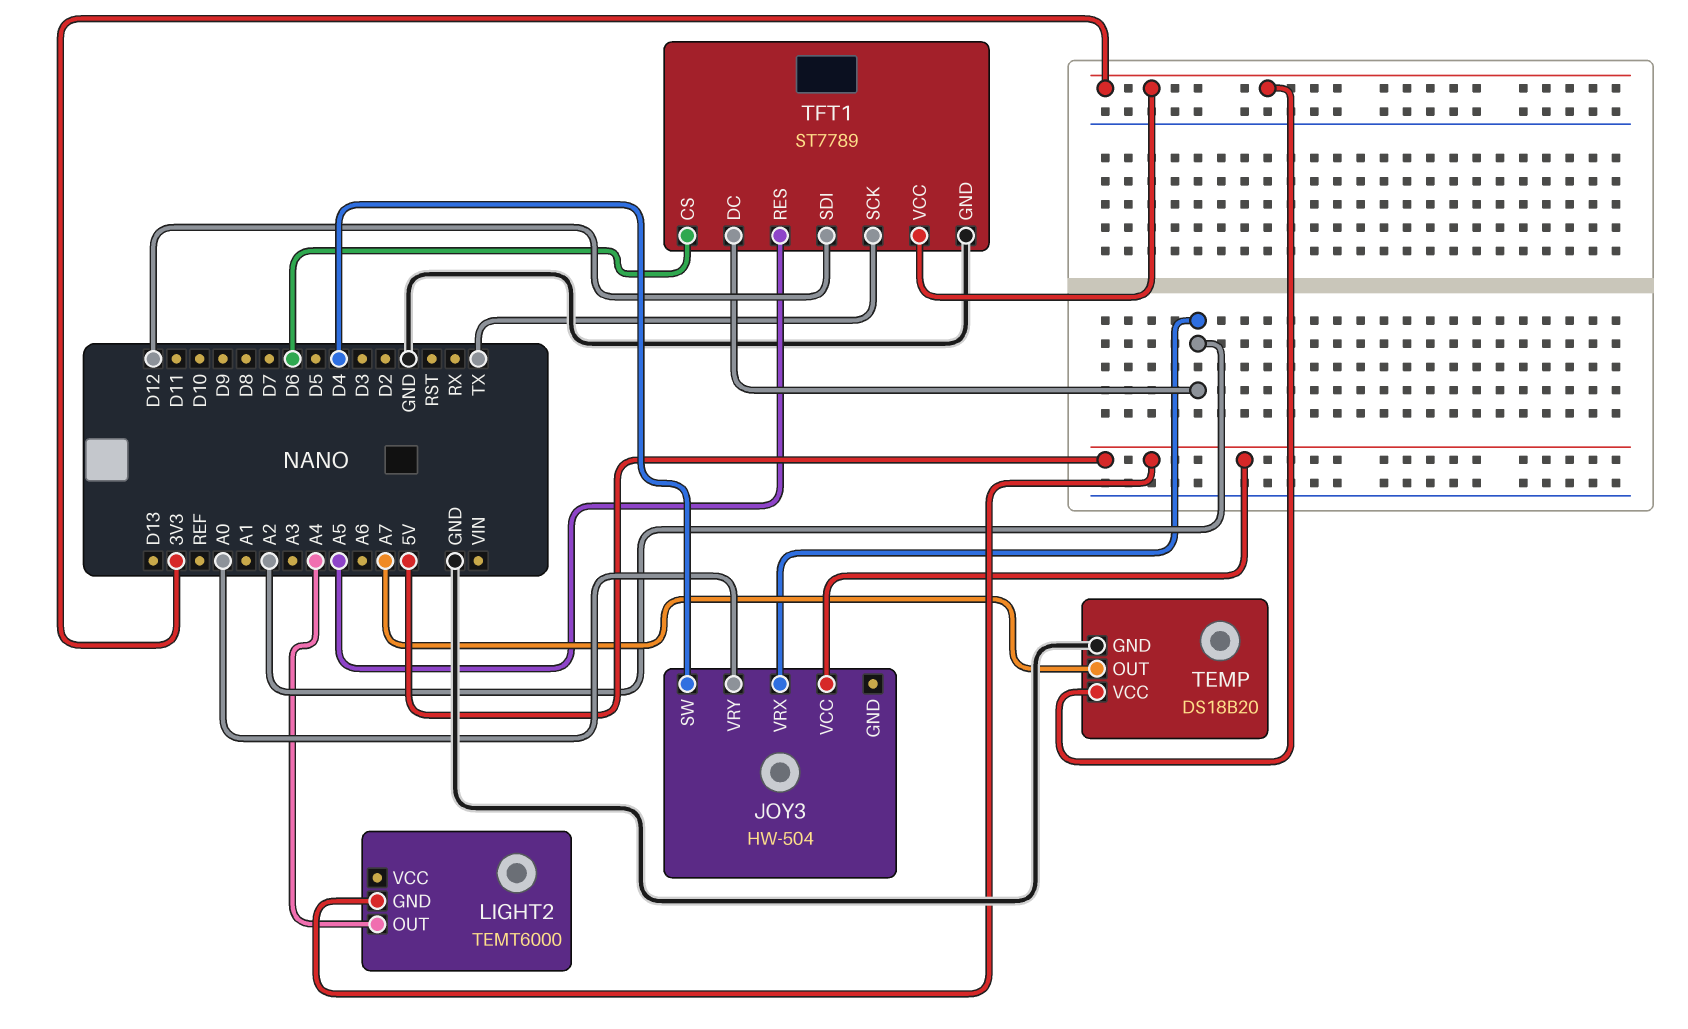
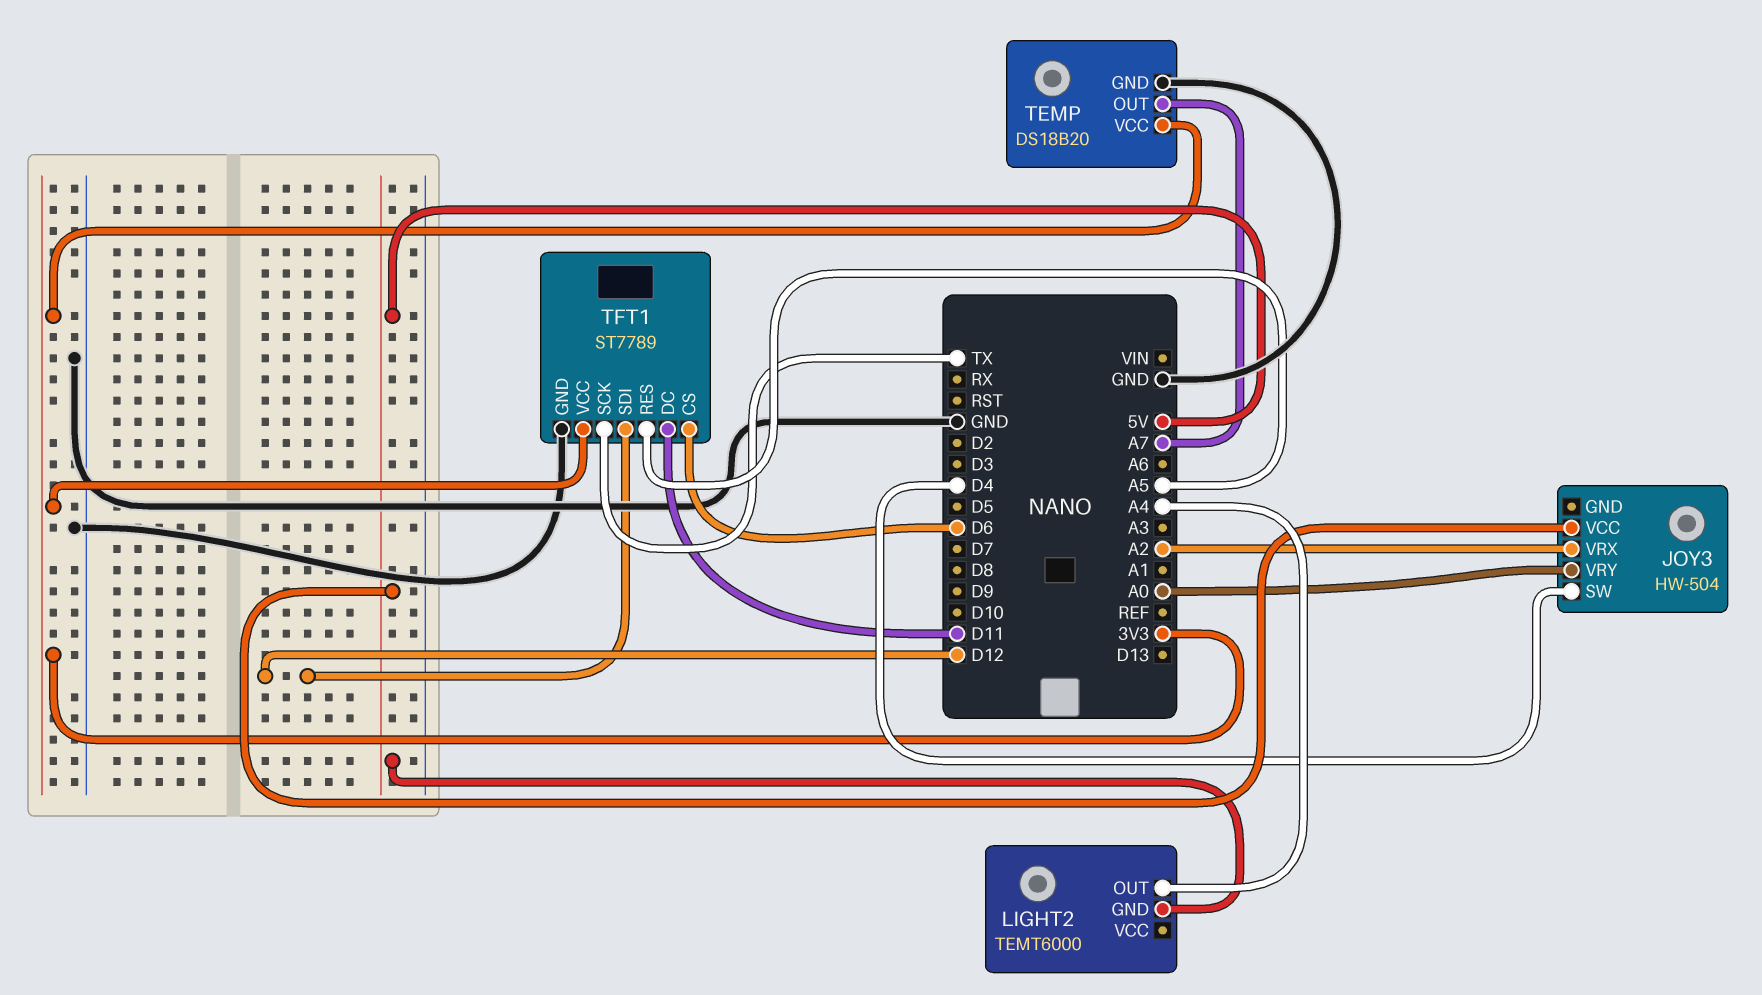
TFT1 pin DC: A2 -> D11

